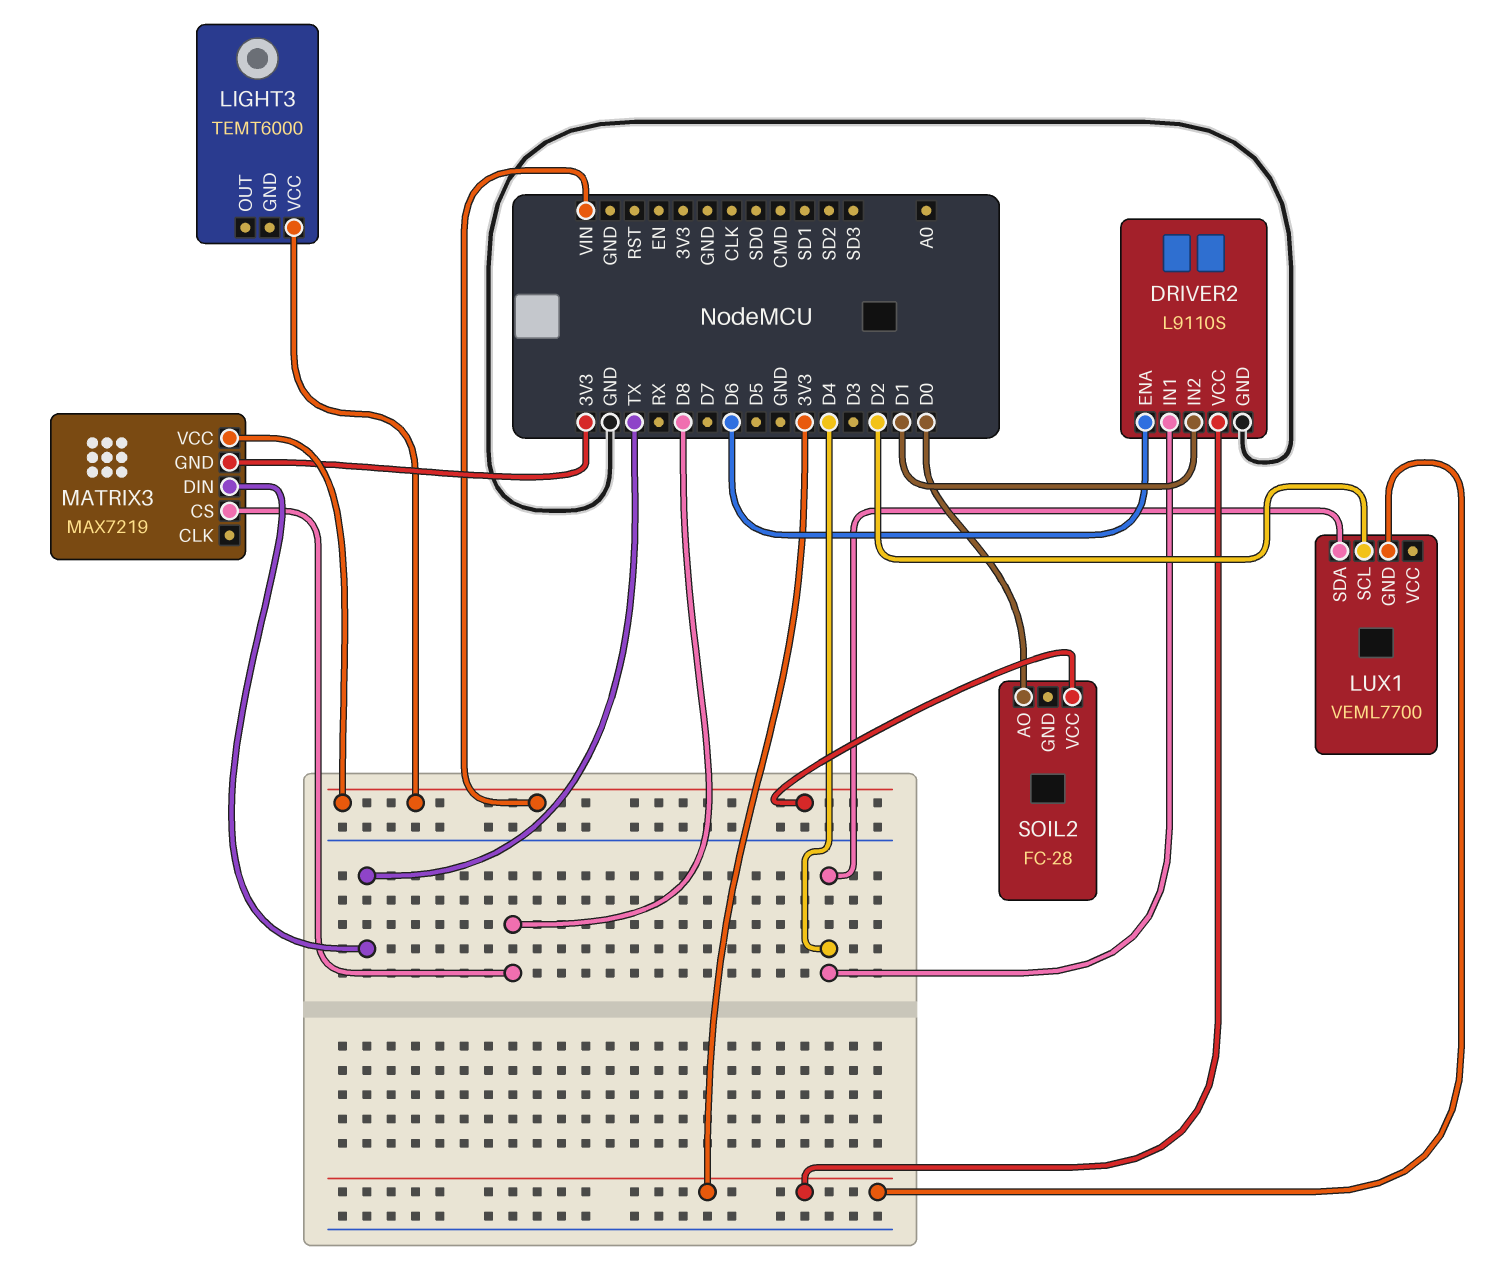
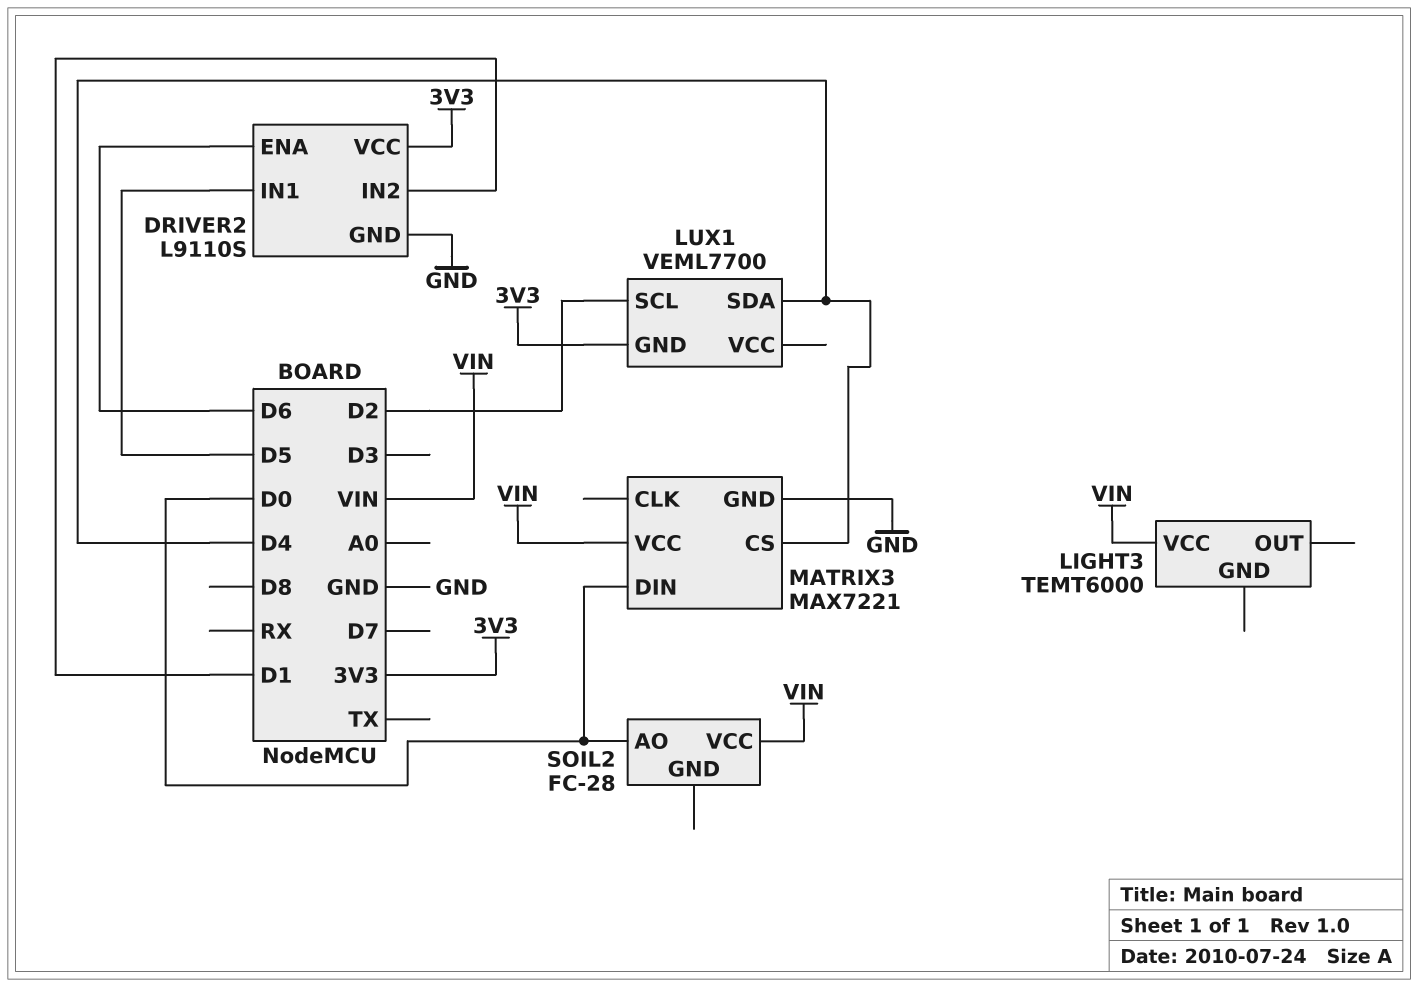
DRIVER2 pin IN1: D4 -> D5
MATRIX3: MAX7219 -> MAX7221
MATRIX3 pin CS: D8 -> D4
MATRIX3 pin DIN: TX -> D0
MATRIX3 pin GND: 3V3 -> GND

